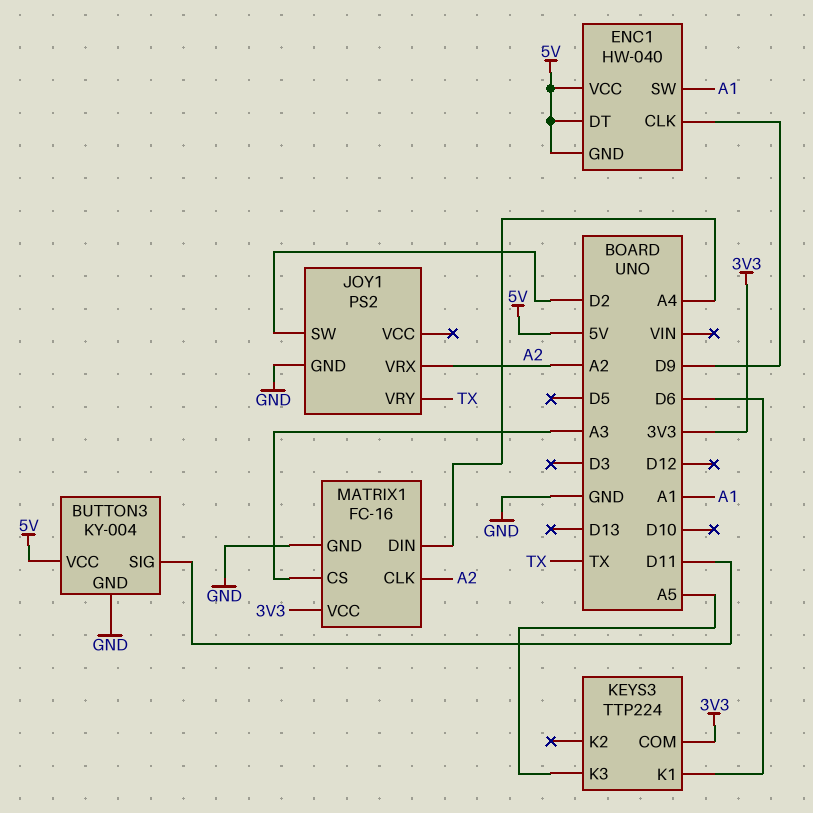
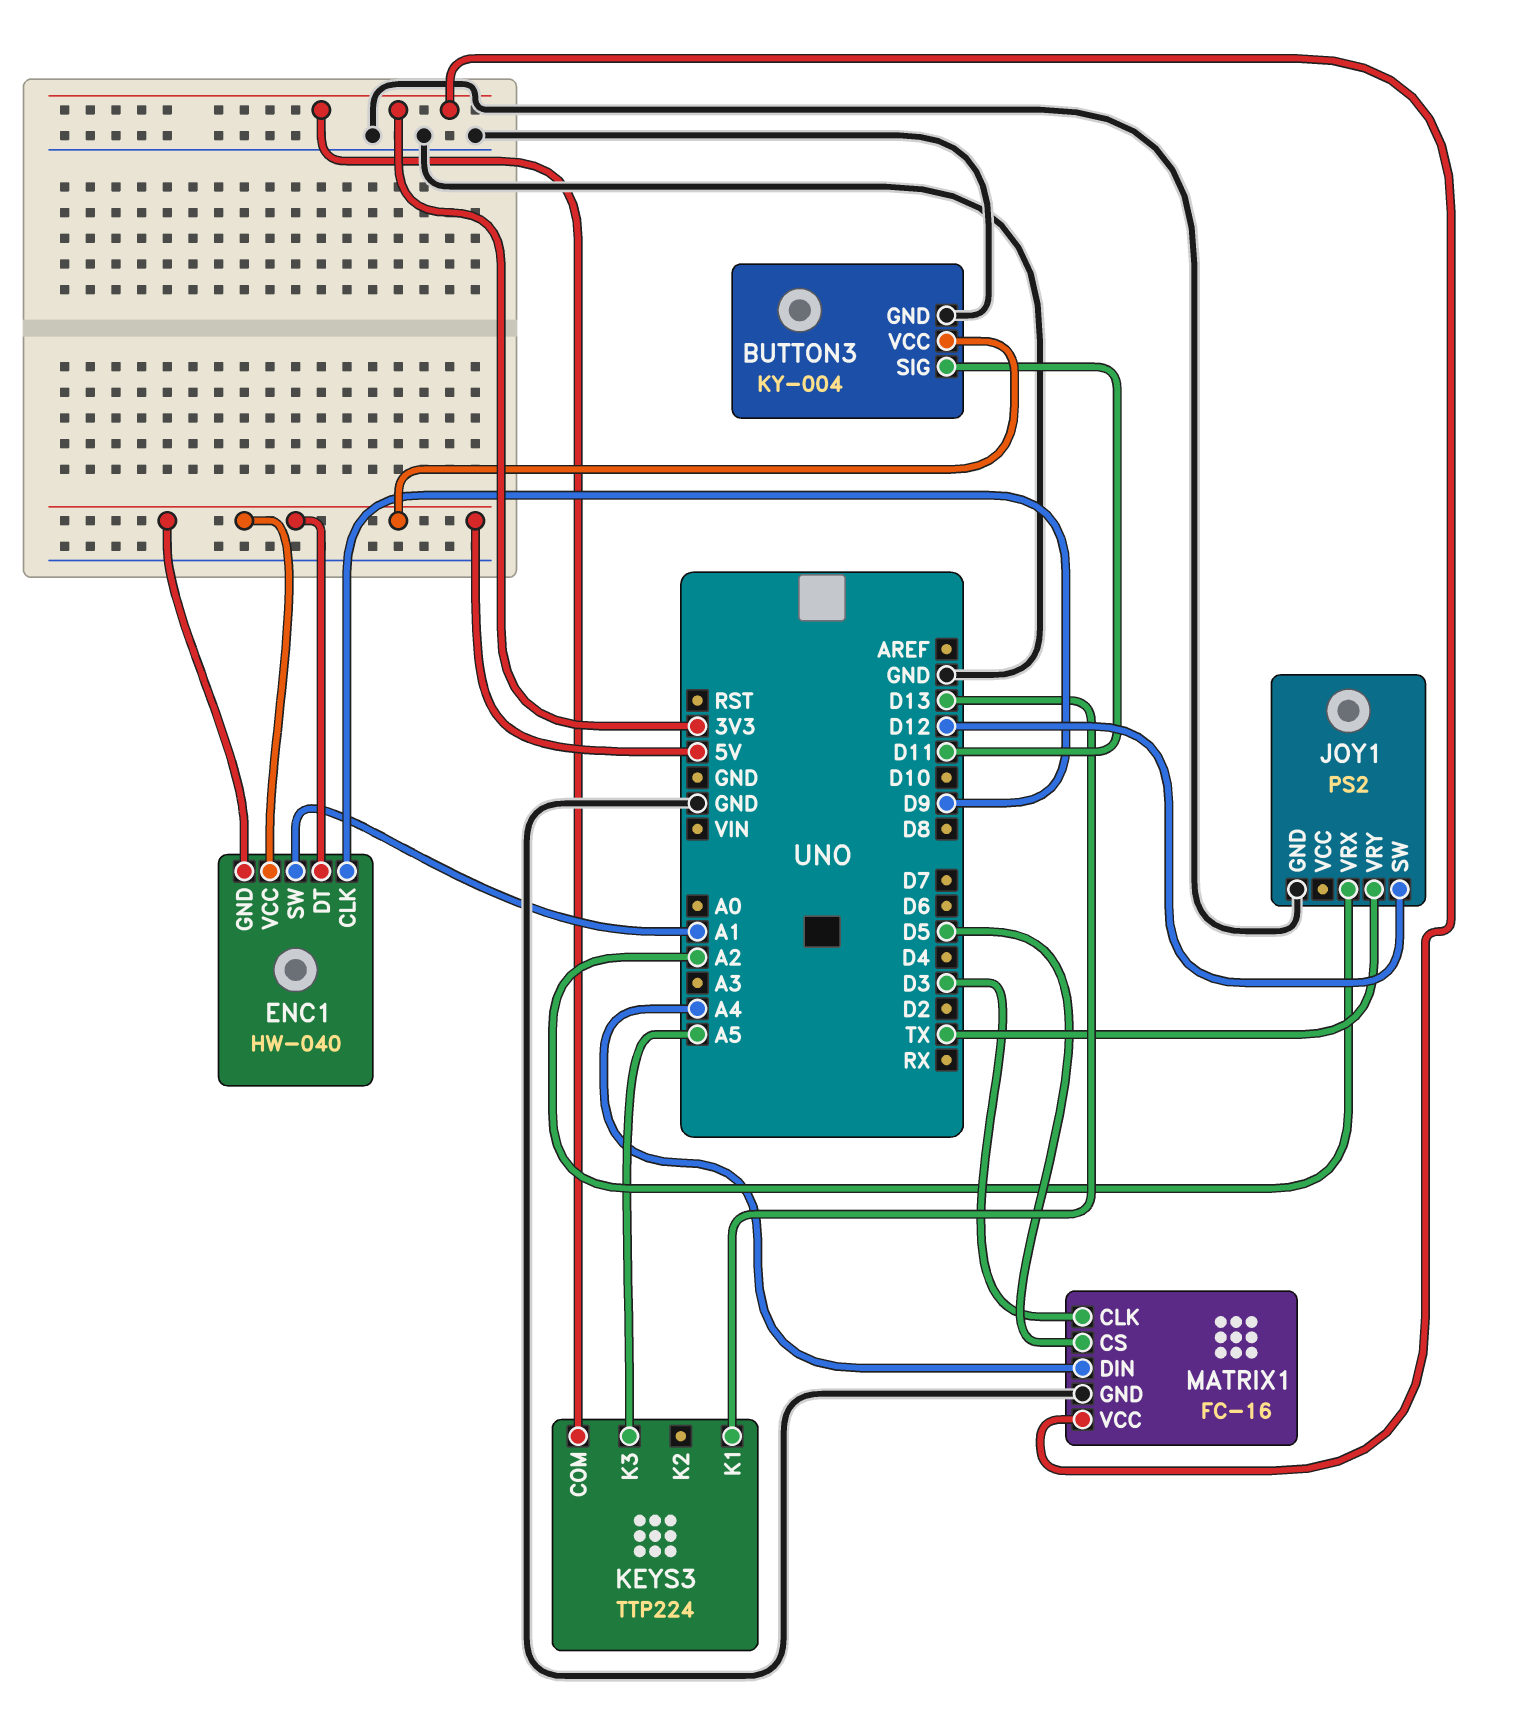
JOY1 pin SW: D2 -> D12
KEYS3 pin K1: D6 -> D13
MATRIX1 pin CLK: A2 -> D3
MATRIX1 pin CS: A3 -> D5

